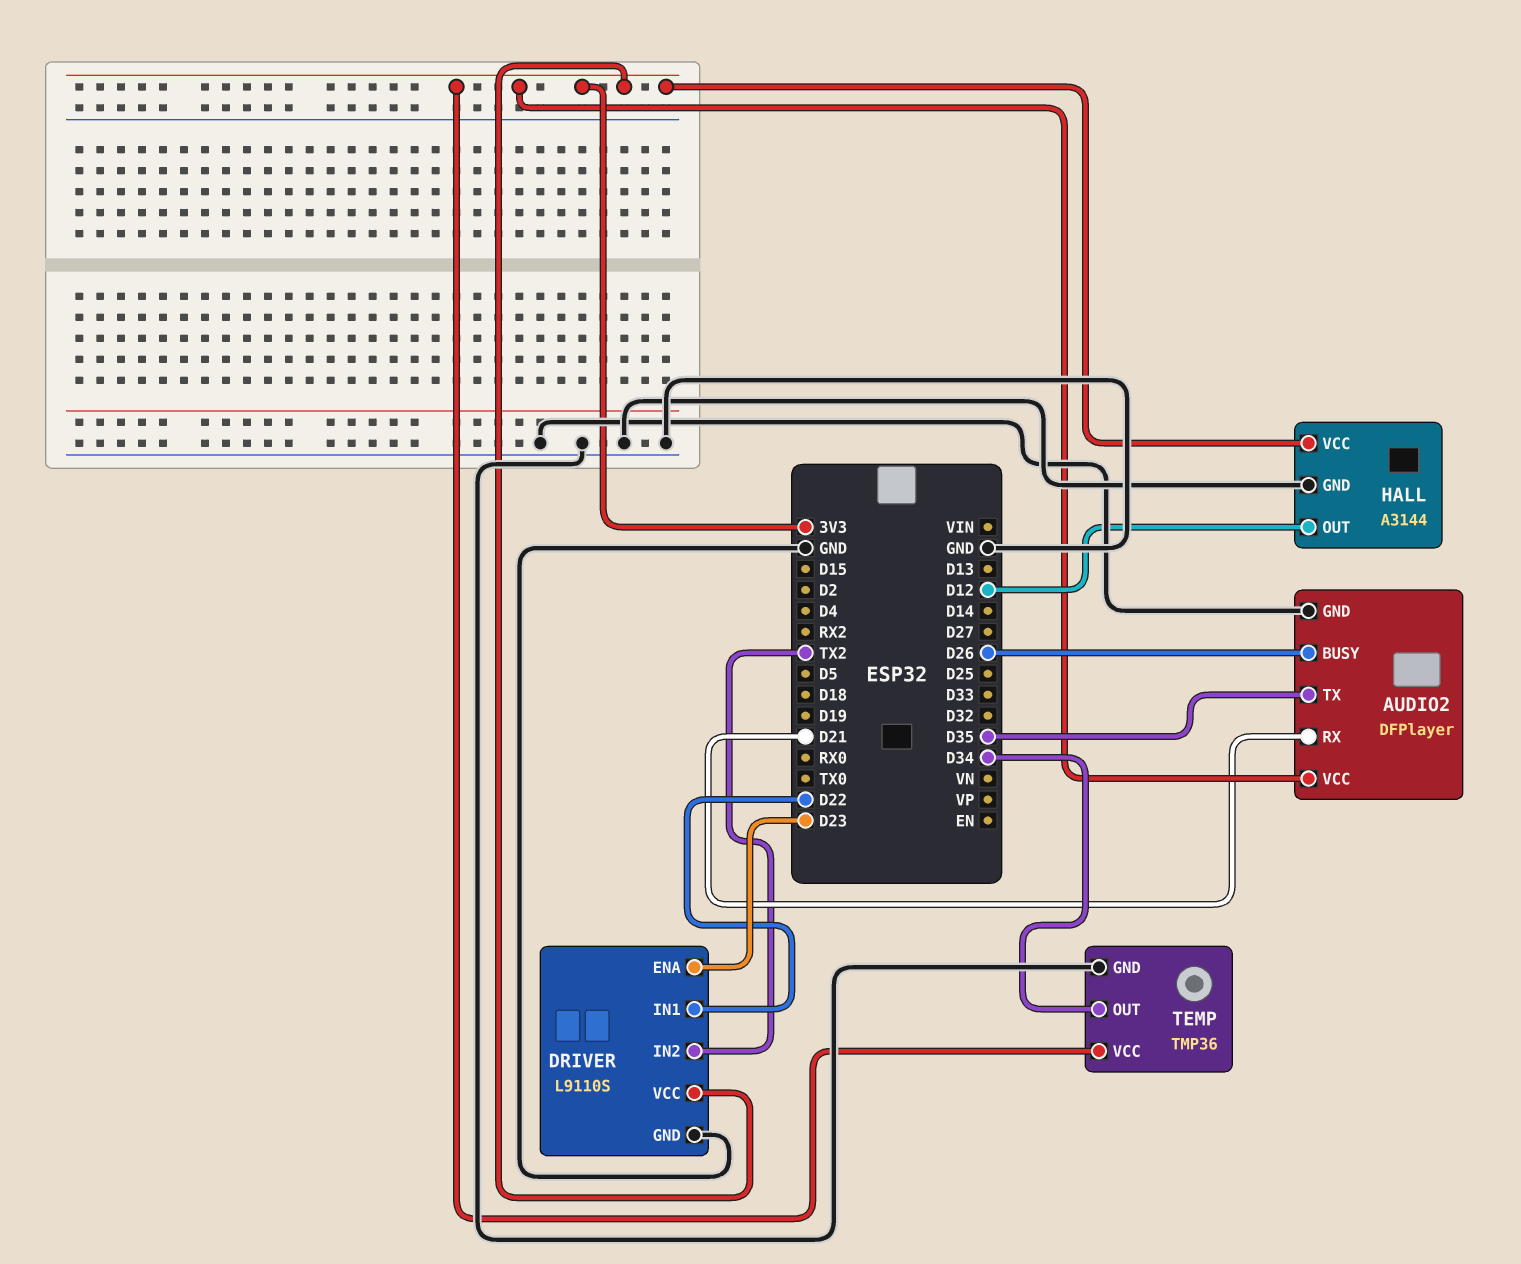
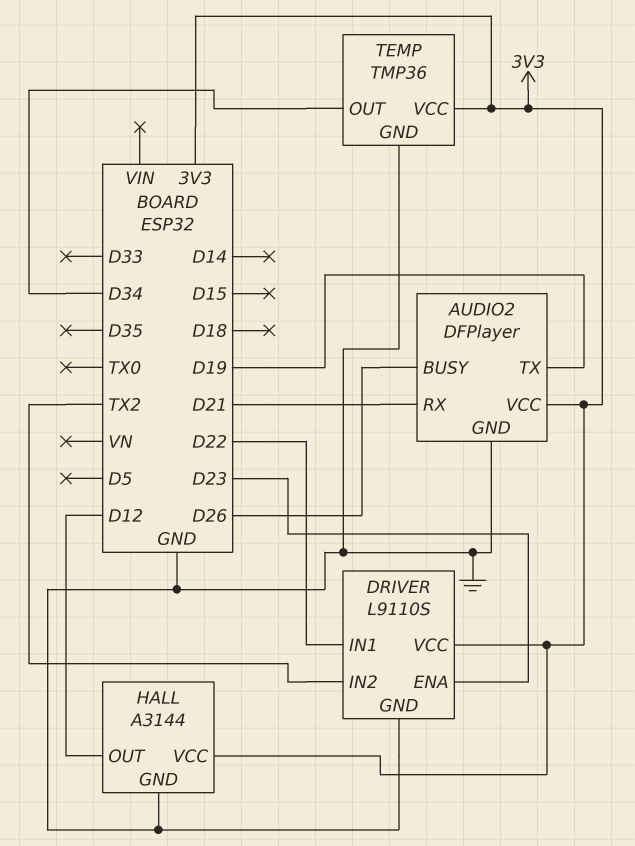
AUDIO2 pin TX: D35 -> D19

